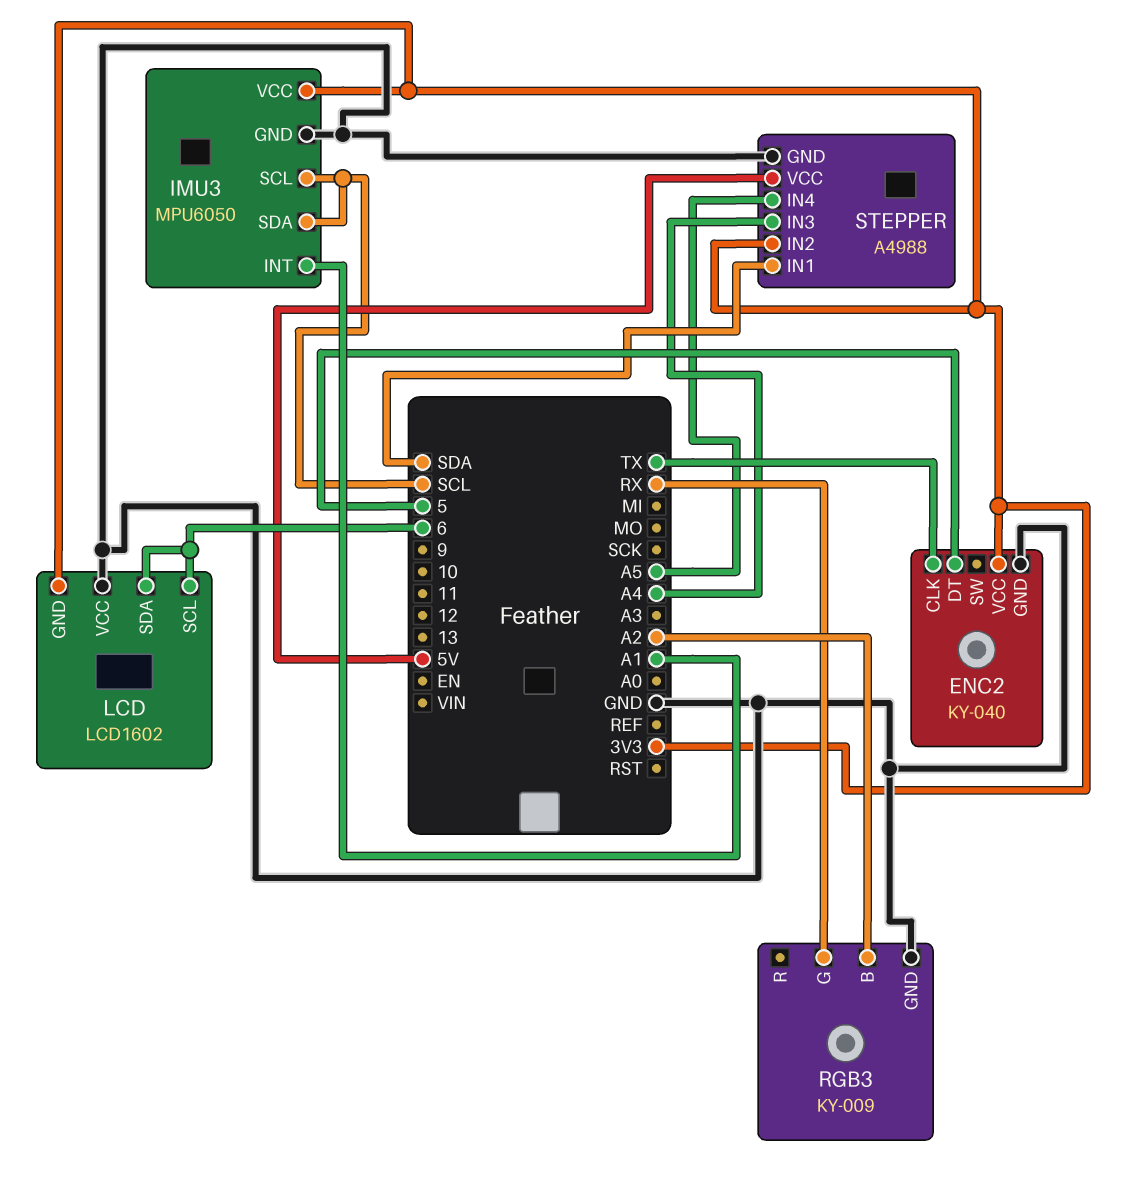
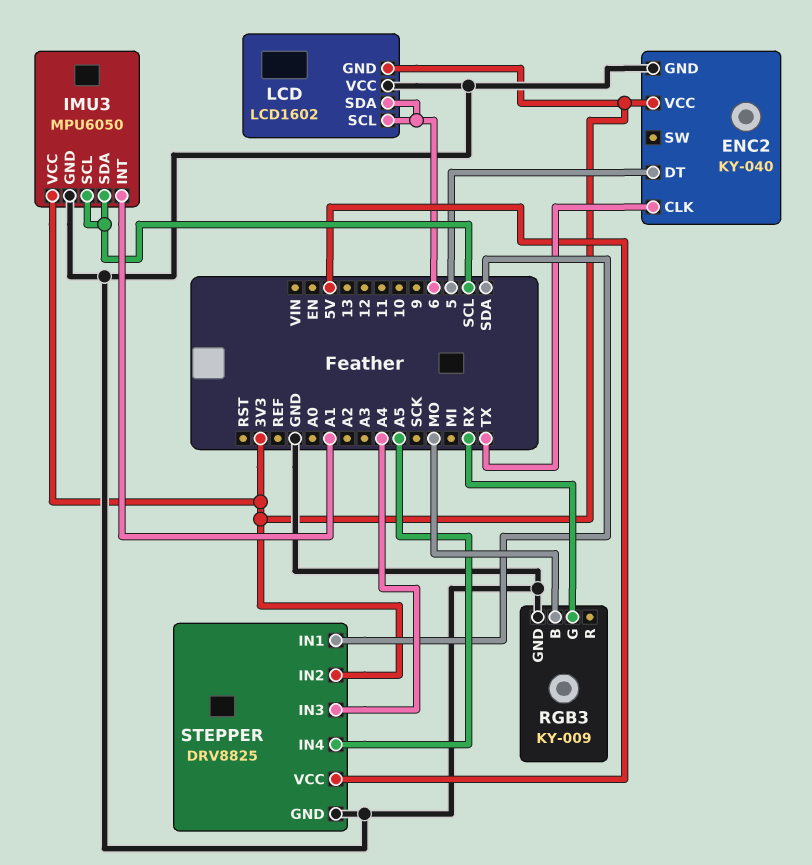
RGB3 pin B: A2 -> MO
STEPPER: A4988 -> DRV8825

